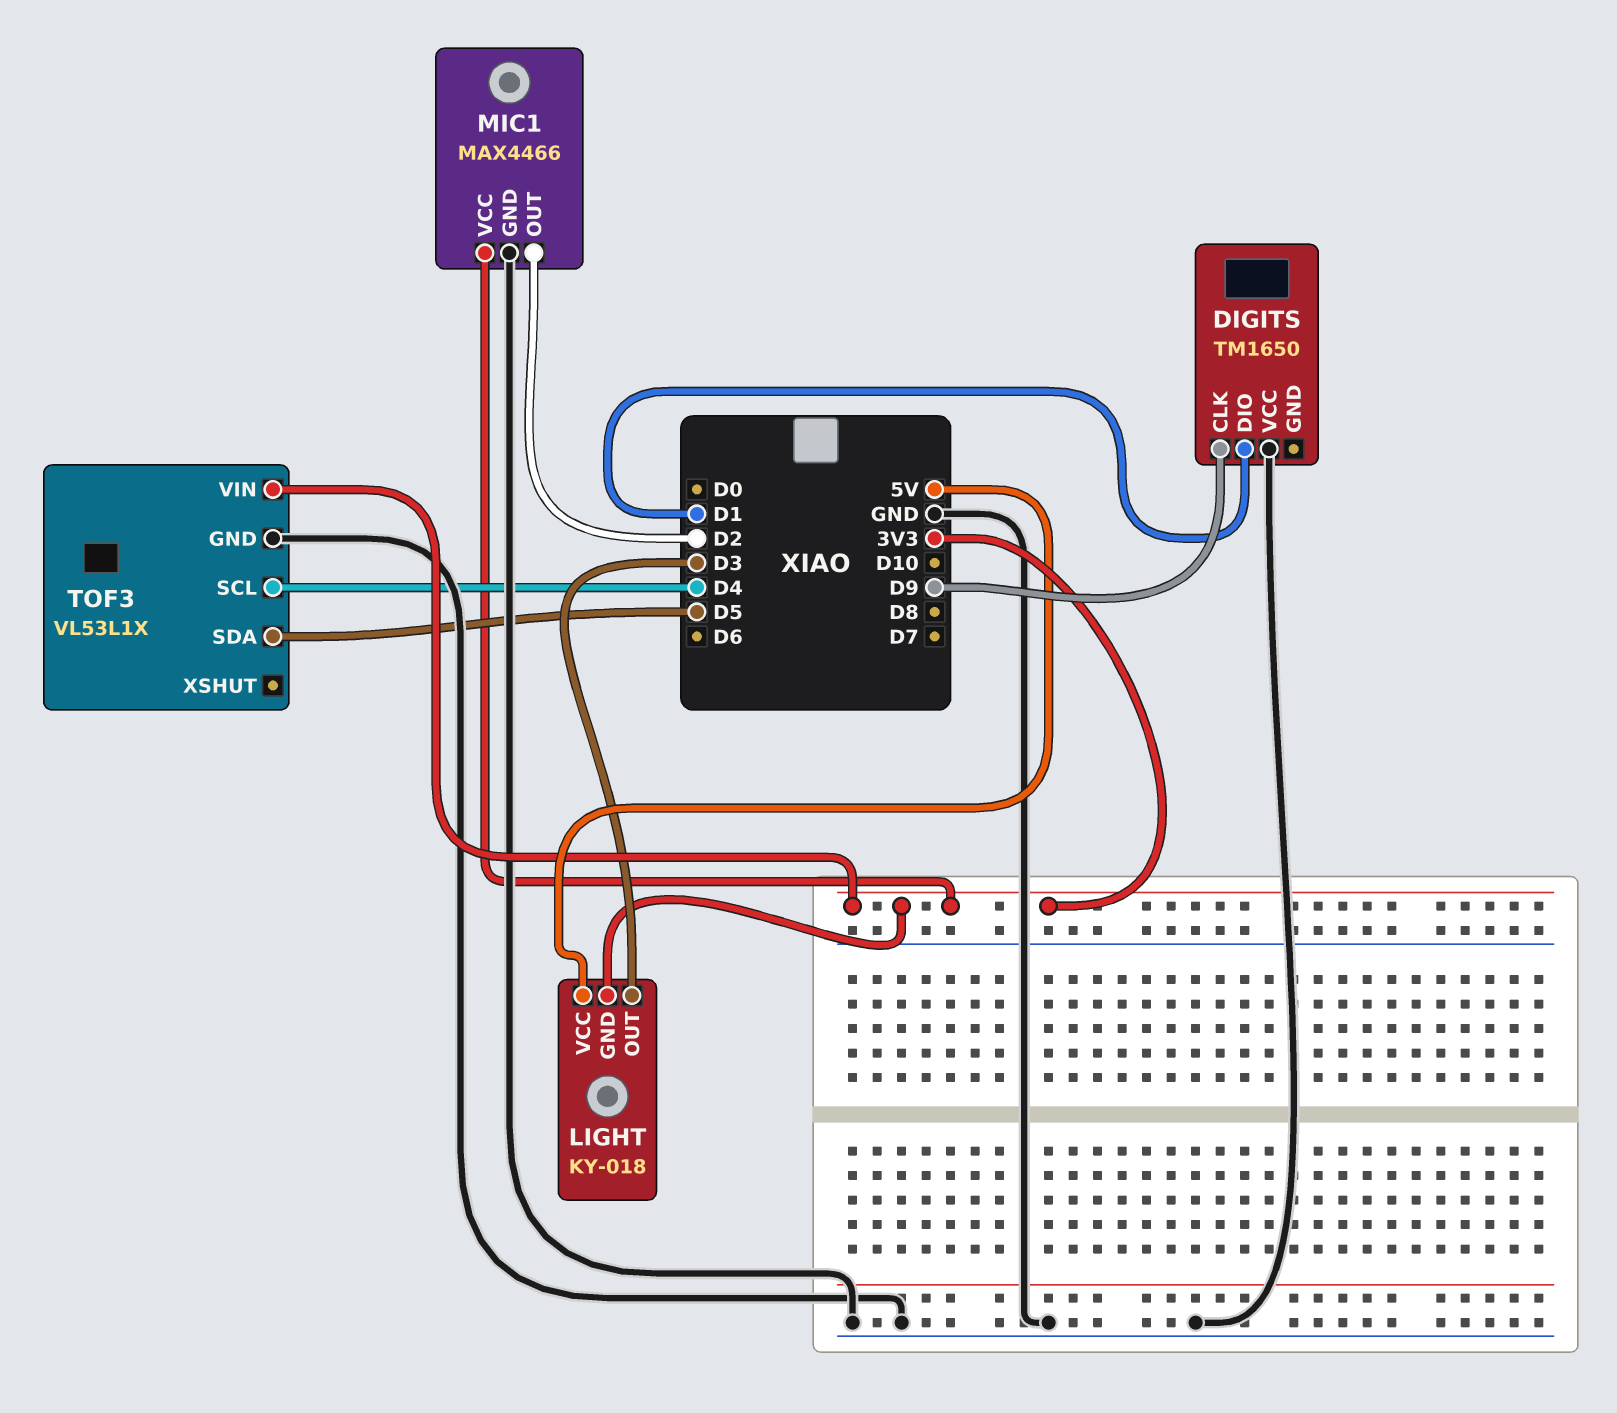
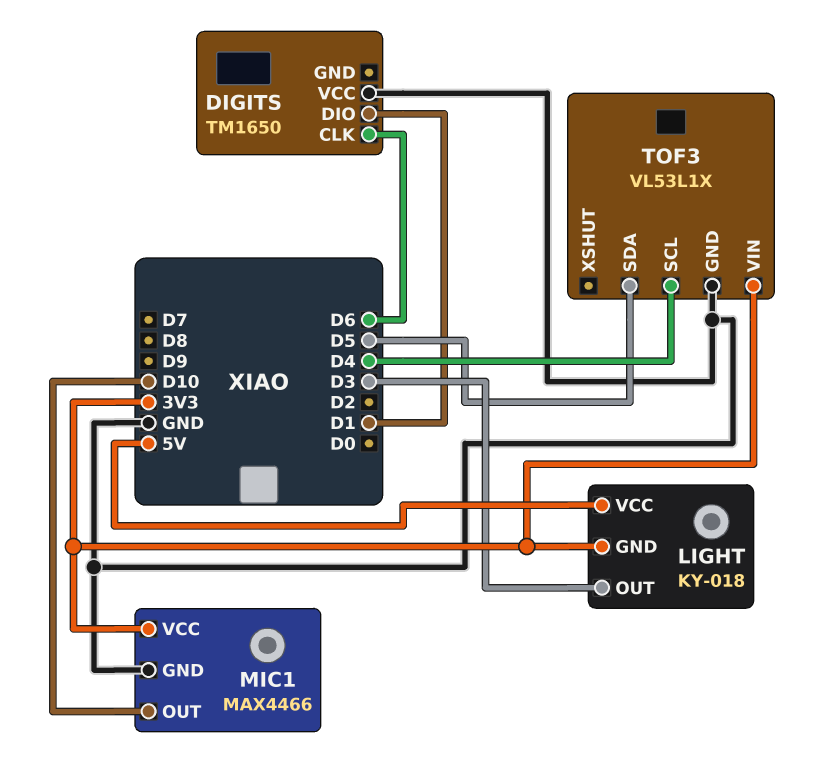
DIGITS pin CLK: D9 -> D6
MIC1 pin OUT: D2 -> D10

